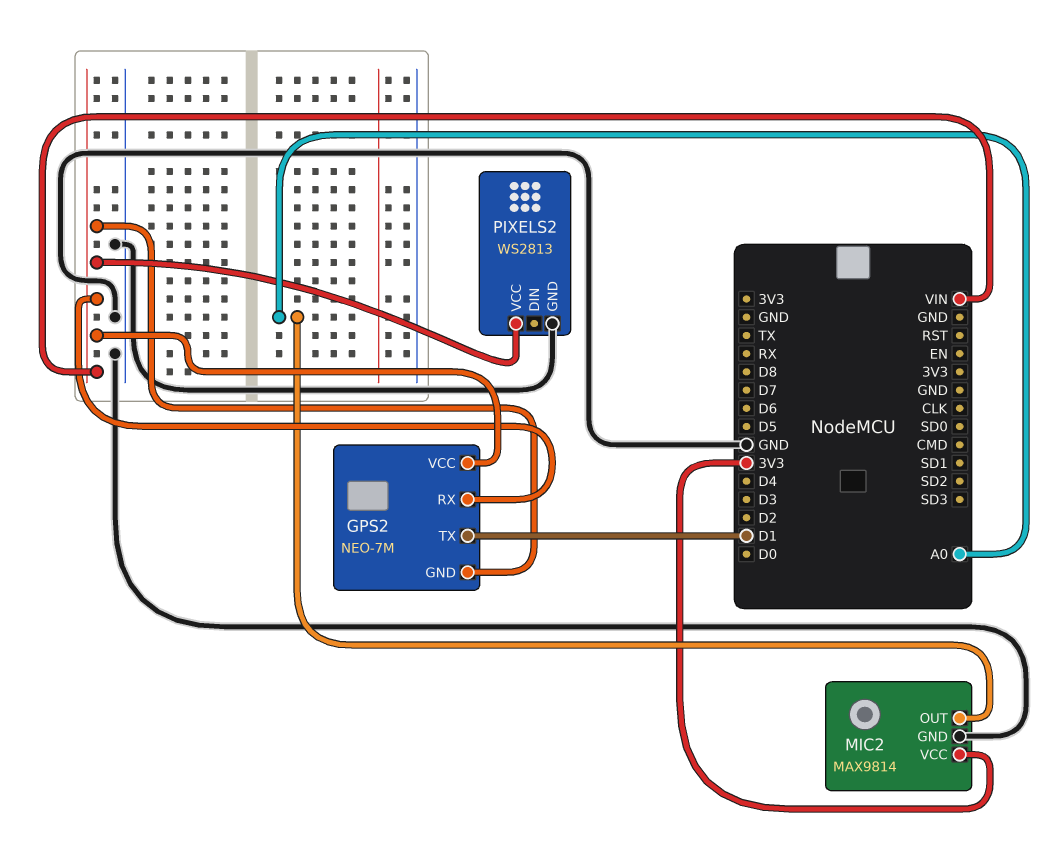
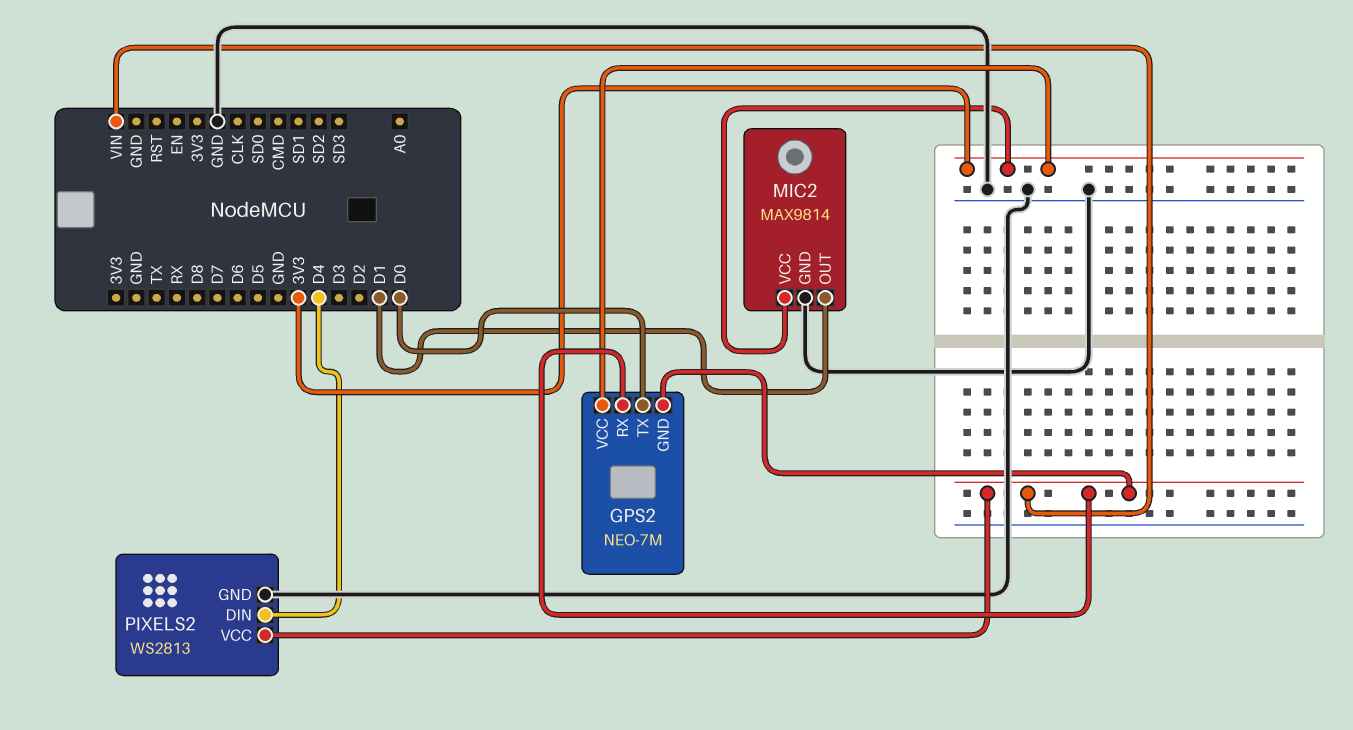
GPS2 pin TX: D1 -> D0
GPS2 pin VCC: VIN -> 3V3
MIC2 pin OUT: A0 -> D1
PIXELS2 pin DIN: none -> D4

